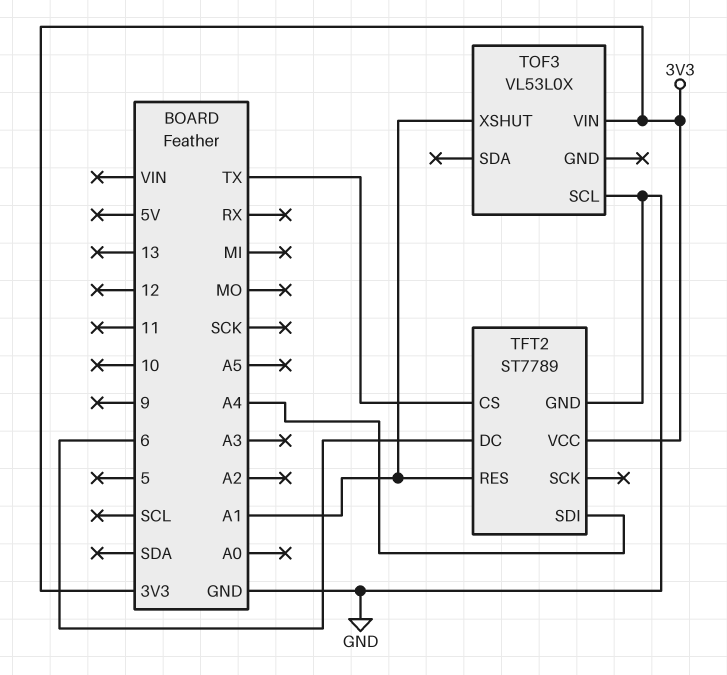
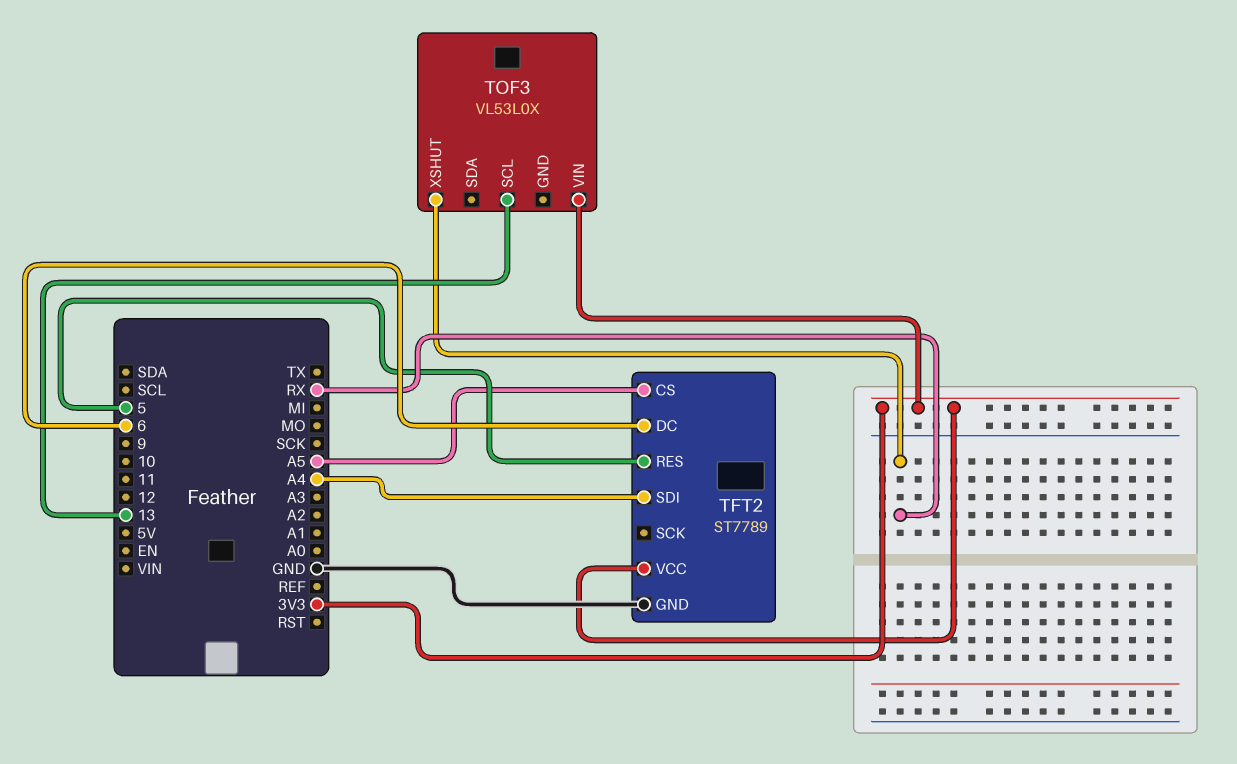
TFT2 pin CS: TX -> A5
TFT2 pin RES: A1 -> 5
TOF3 pin SCL: GND -> 13
TOF3 pin XSHUT: A1 -> RX

